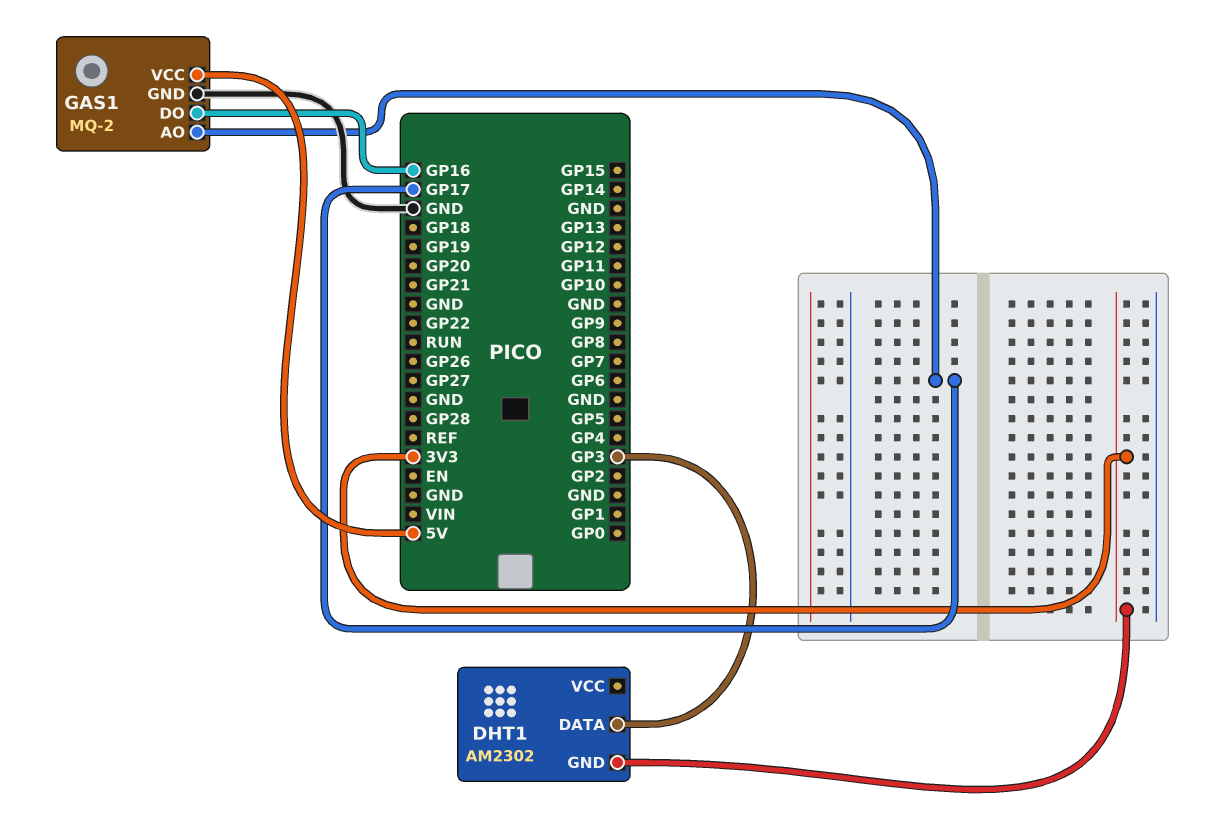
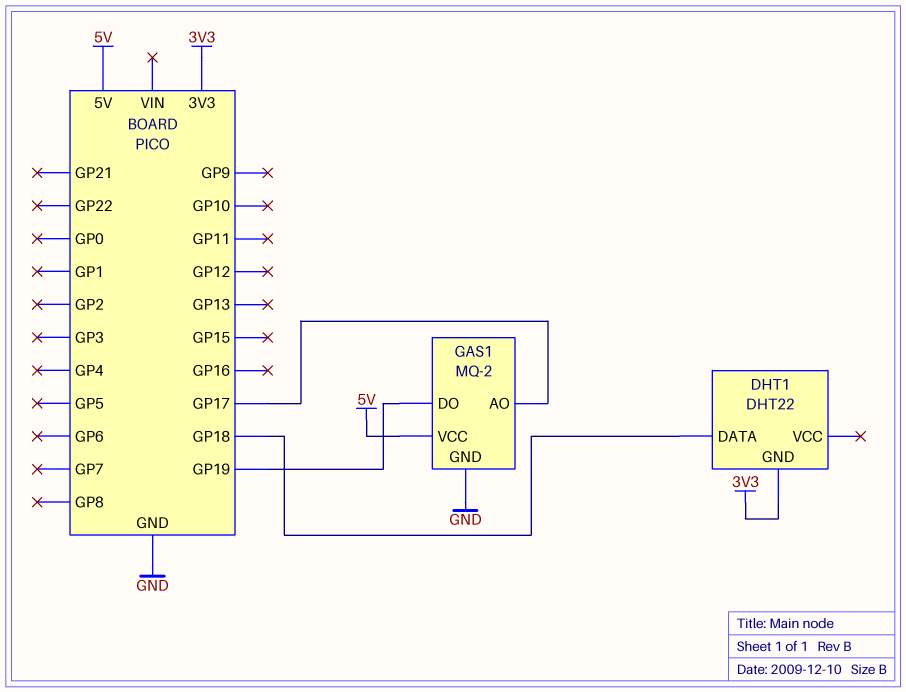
DHT1: AM2302 -> DHT22
DHT1 pin DATA: GP3 -> GP18
GAS1 pin DO: GP16 -> GP19

